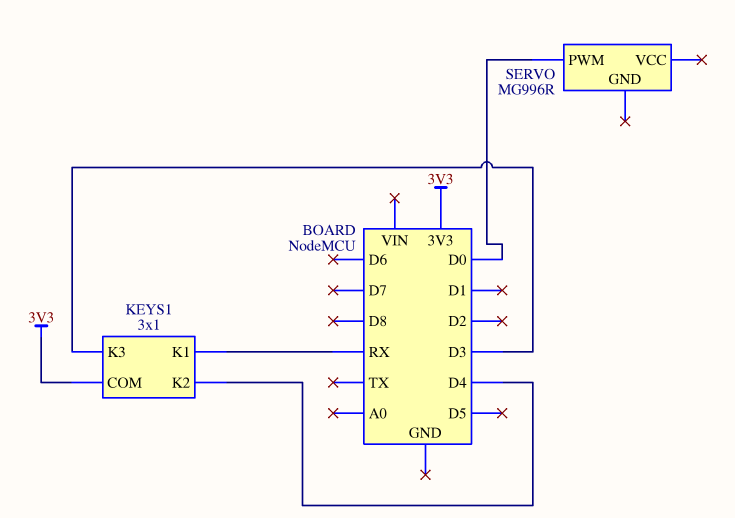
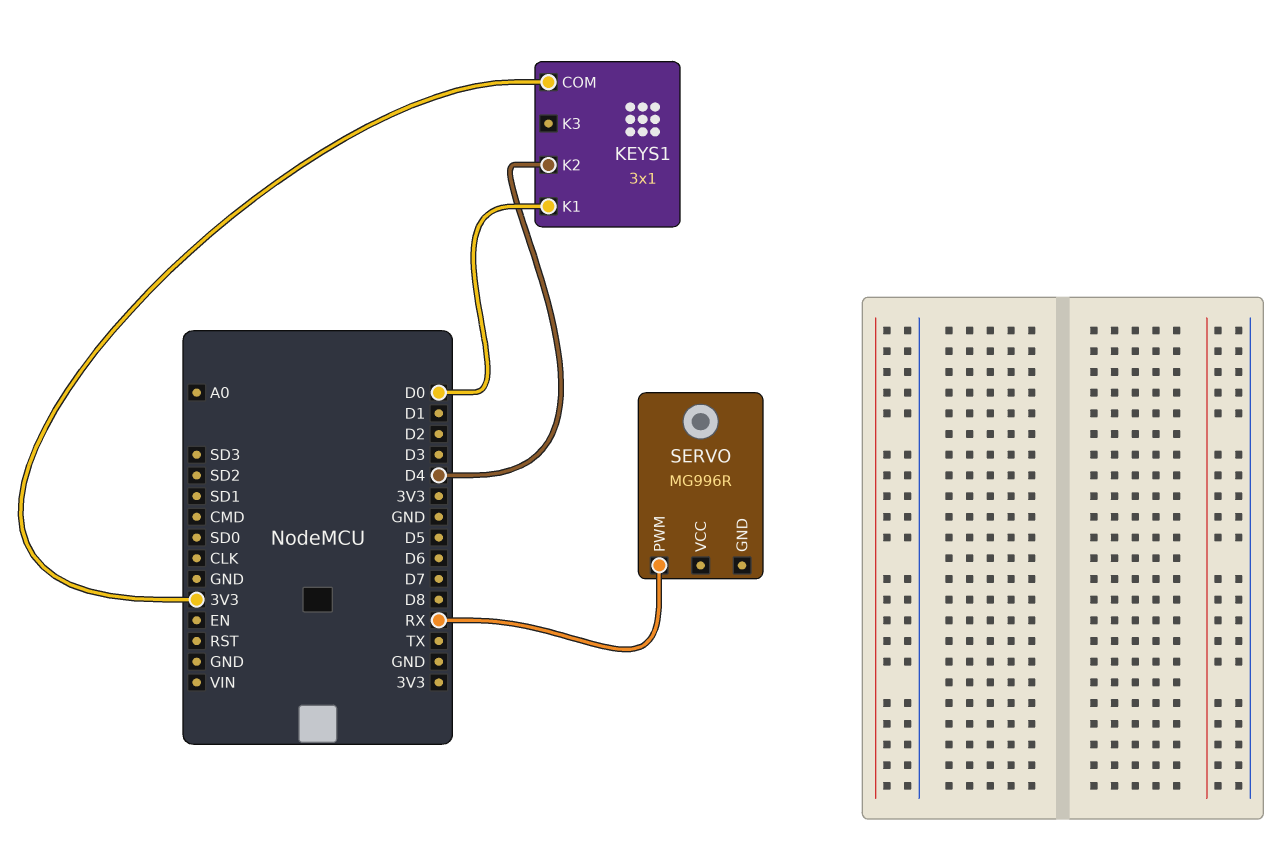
KEYS1 pin K1: RX -> D0
KEYS1 pin K3: D3 -> none
SERVO pin PWM: D0 -> RX

